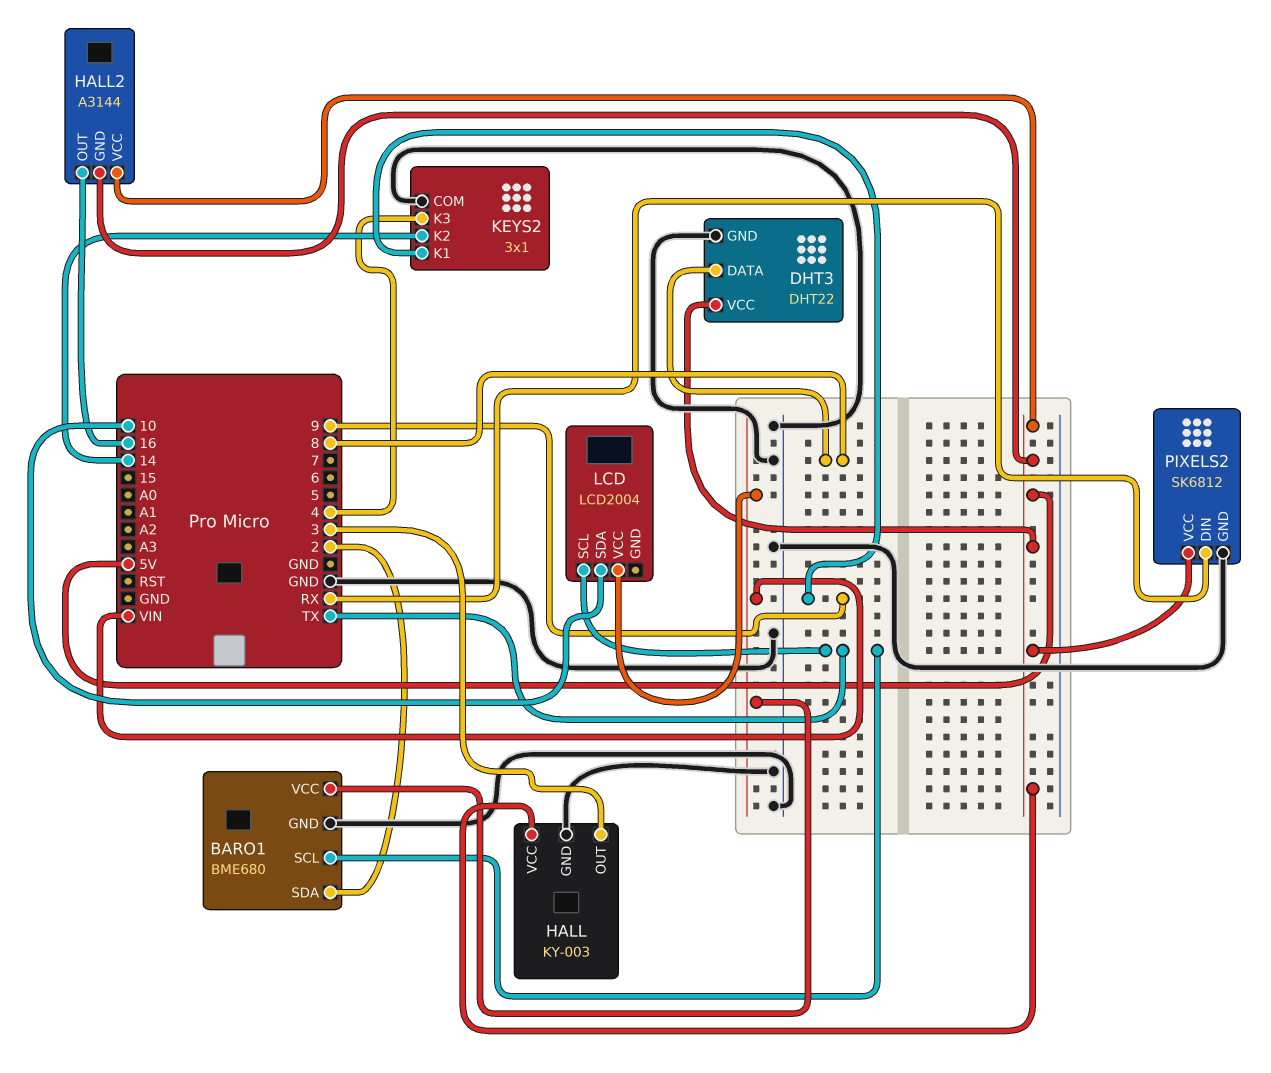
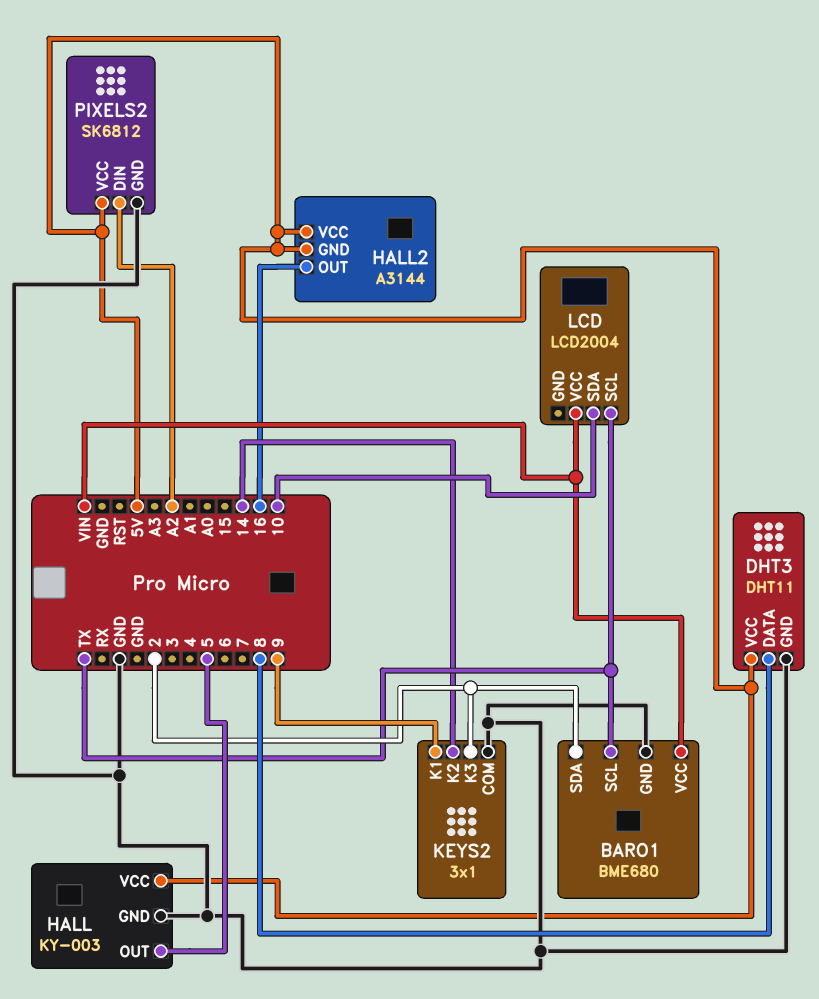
DHT3: DHT22 -> DHT11
HALL pin OUT: 3 -> 5
KEYS2 pin K3: 4 -> 2
PIXELS2 pin DIN: RX -> A2

